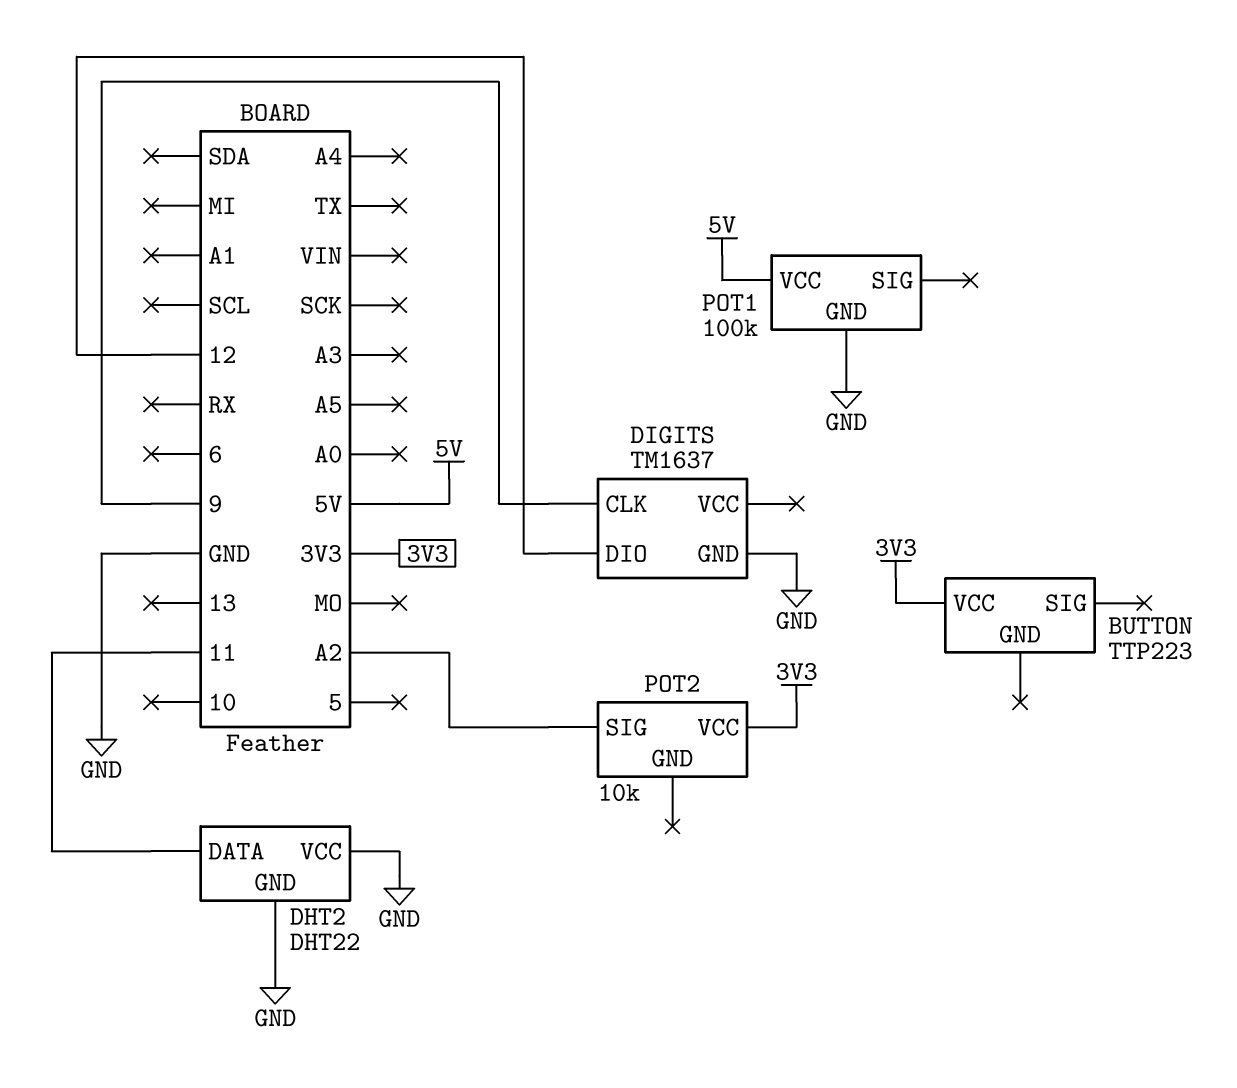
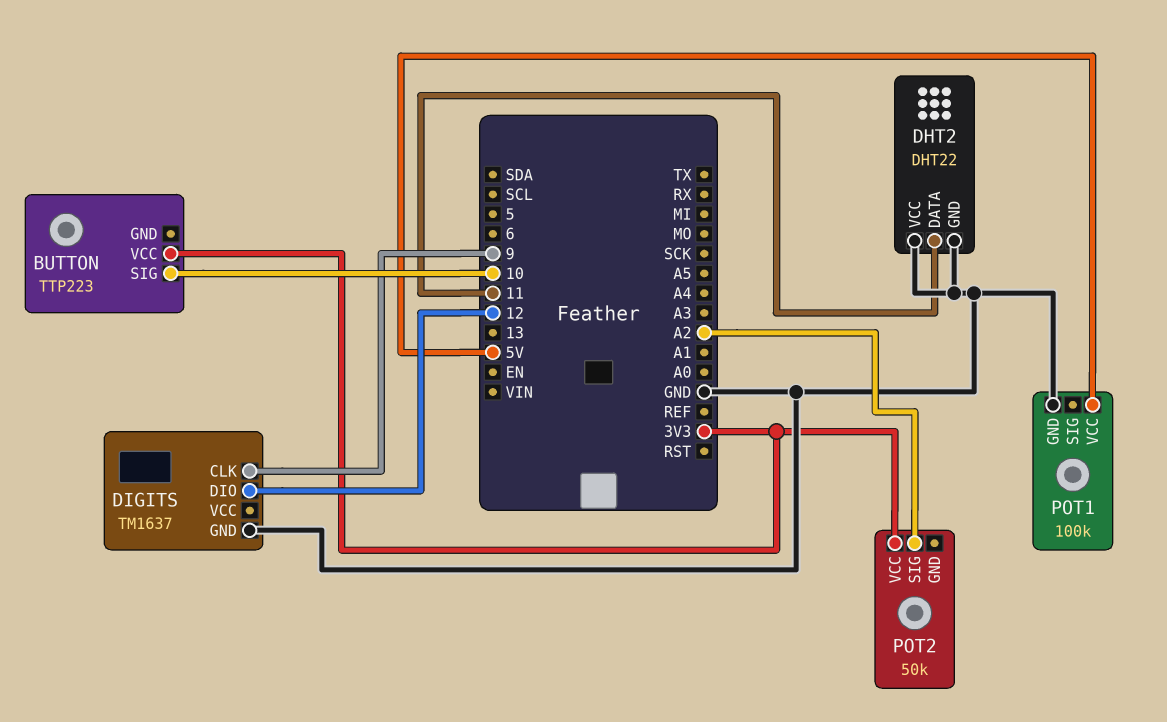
BUTTON pin SIG: none -> 10
POT2: 10k -> 50k

